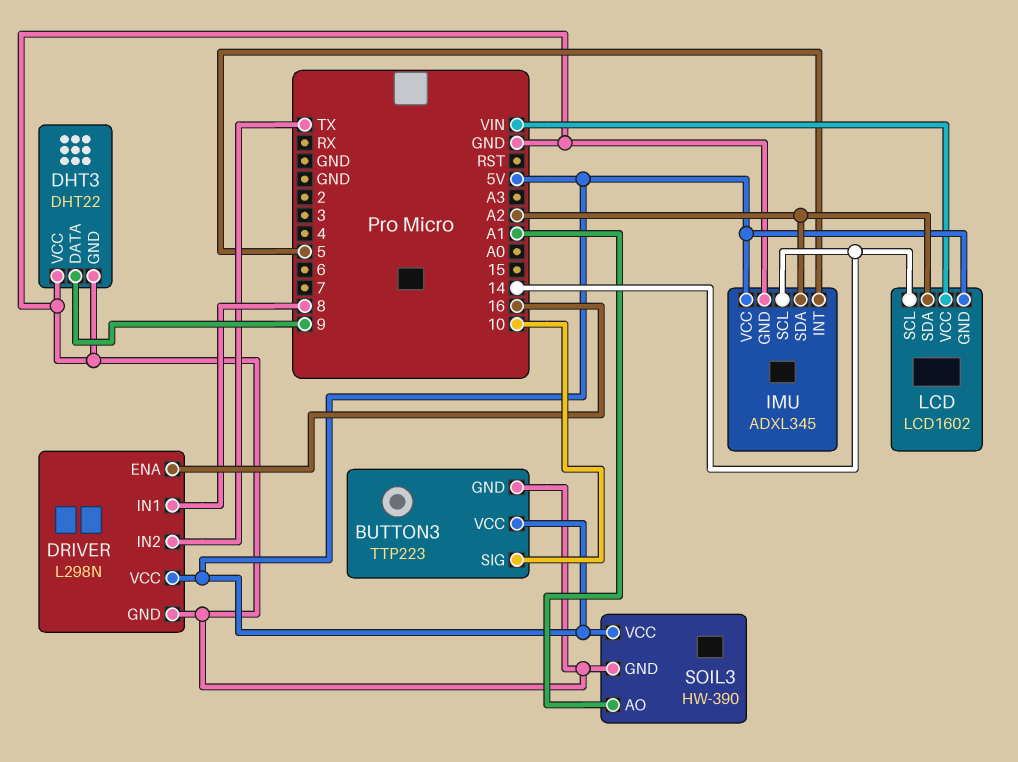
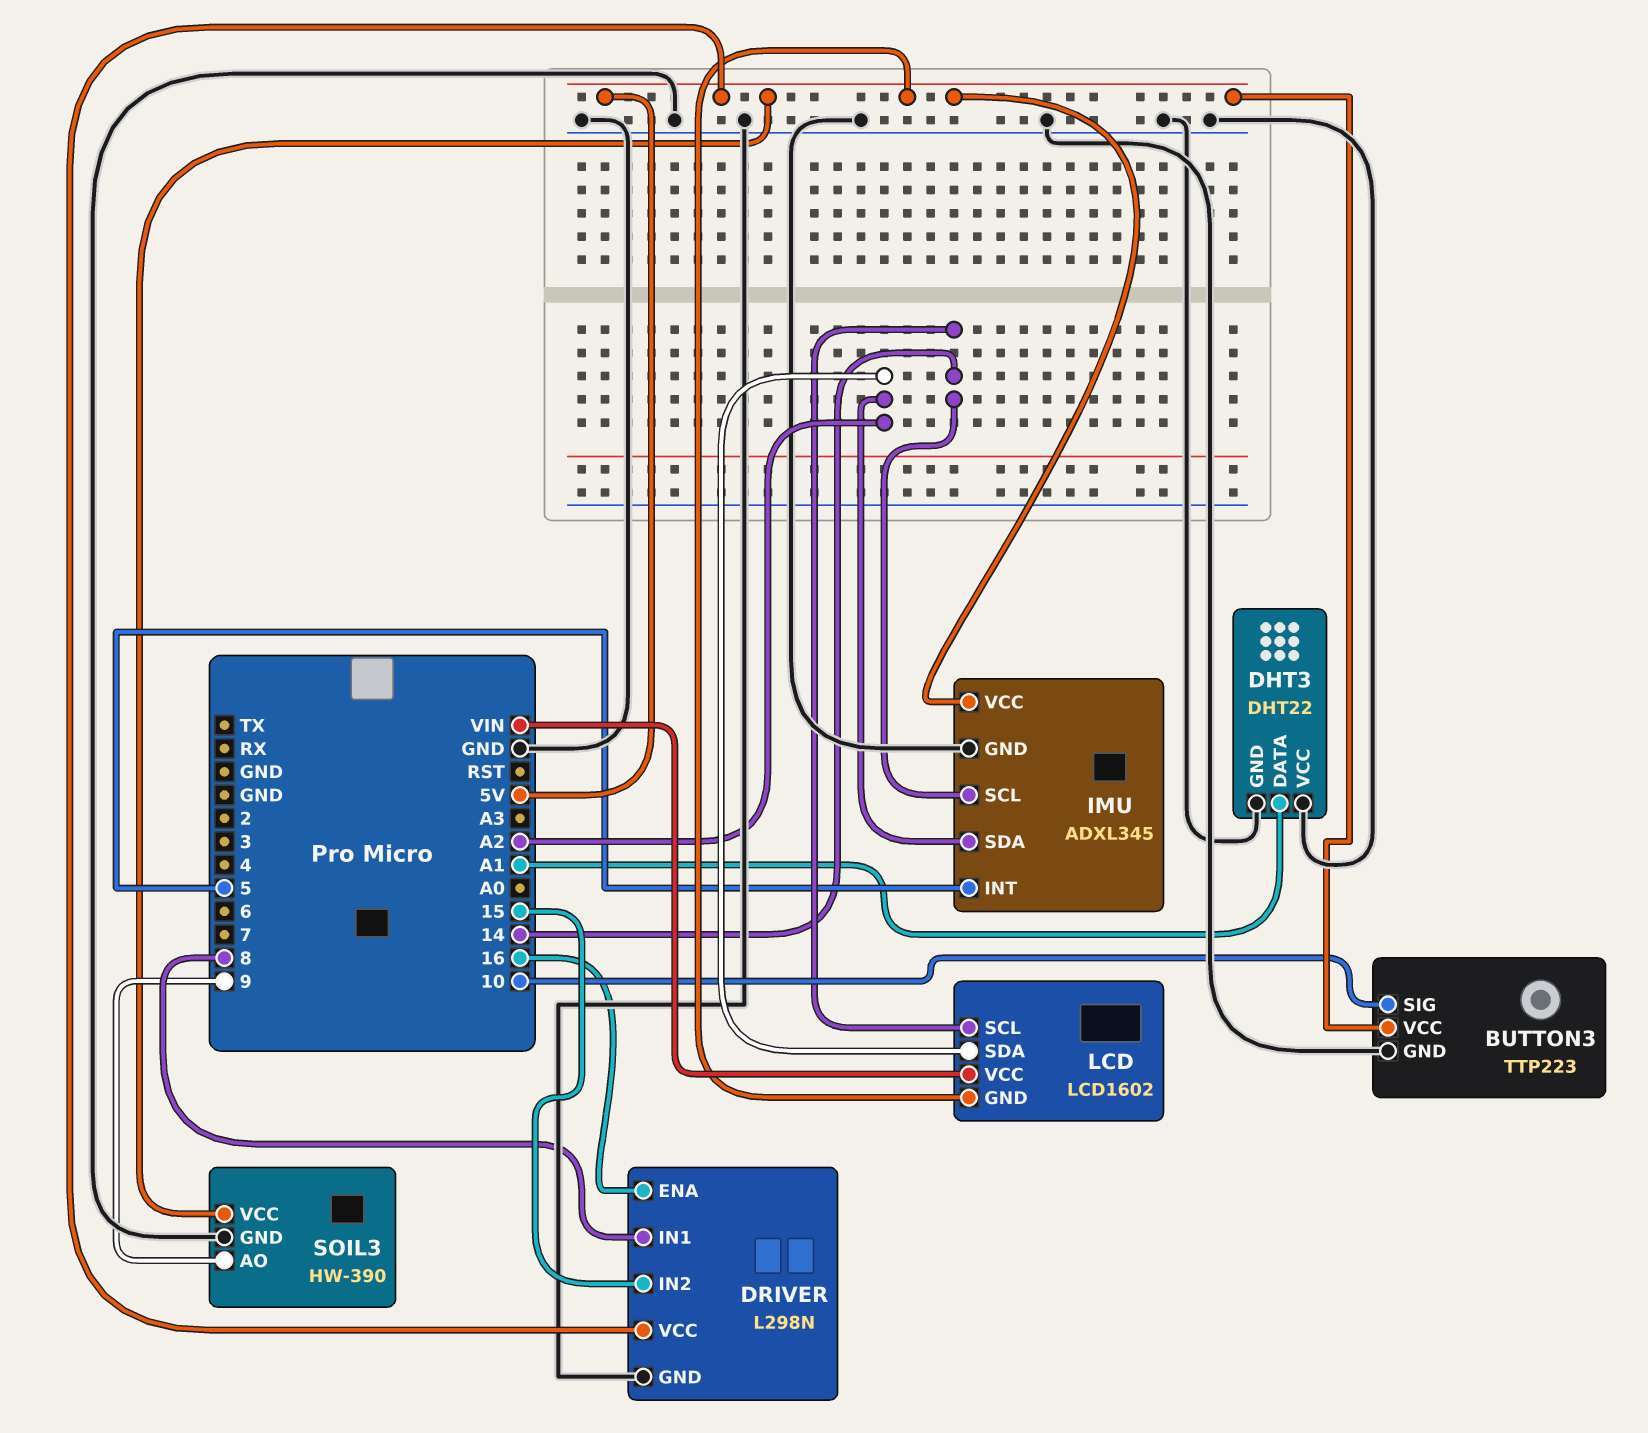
DHT3 pin DATA: 9 -> A1
DRIVER pin IN2: TX -> 15
SOIL3 pin AO: A1 -> 9

